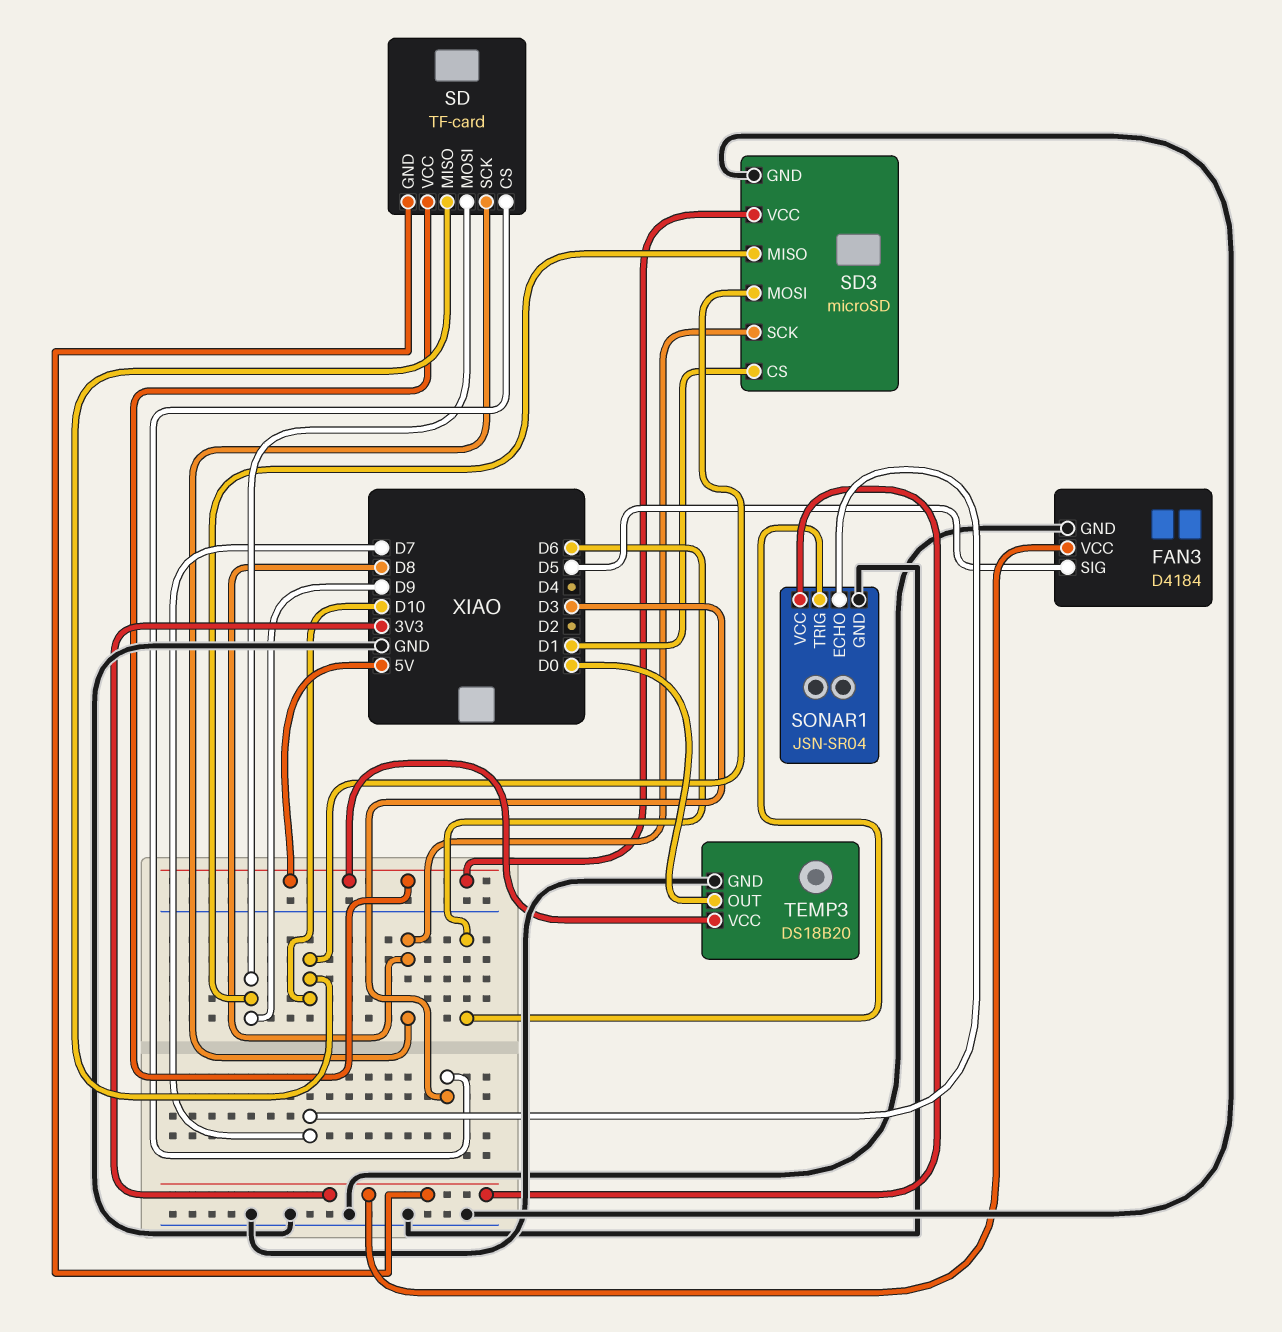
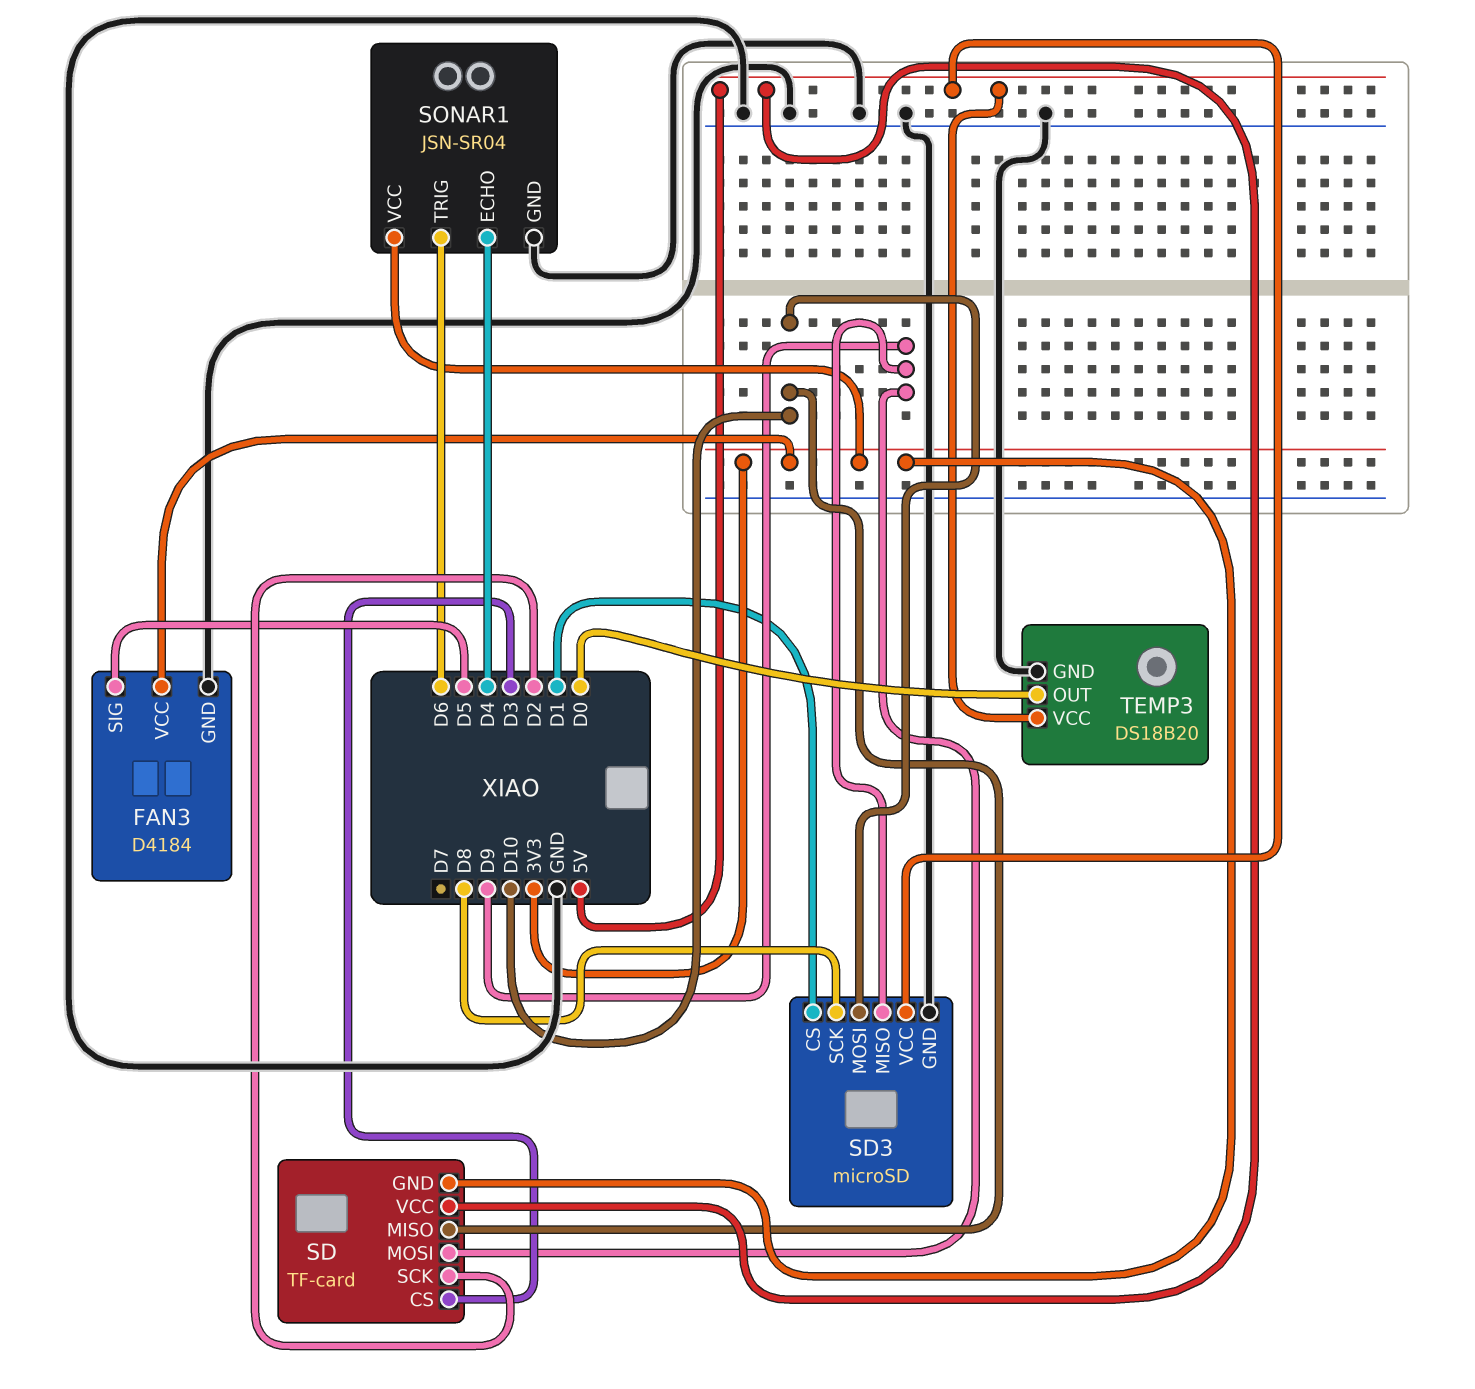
SD pin SCK: D8 -> D2
SONAR1 pin ECHO: D7 -> D4

